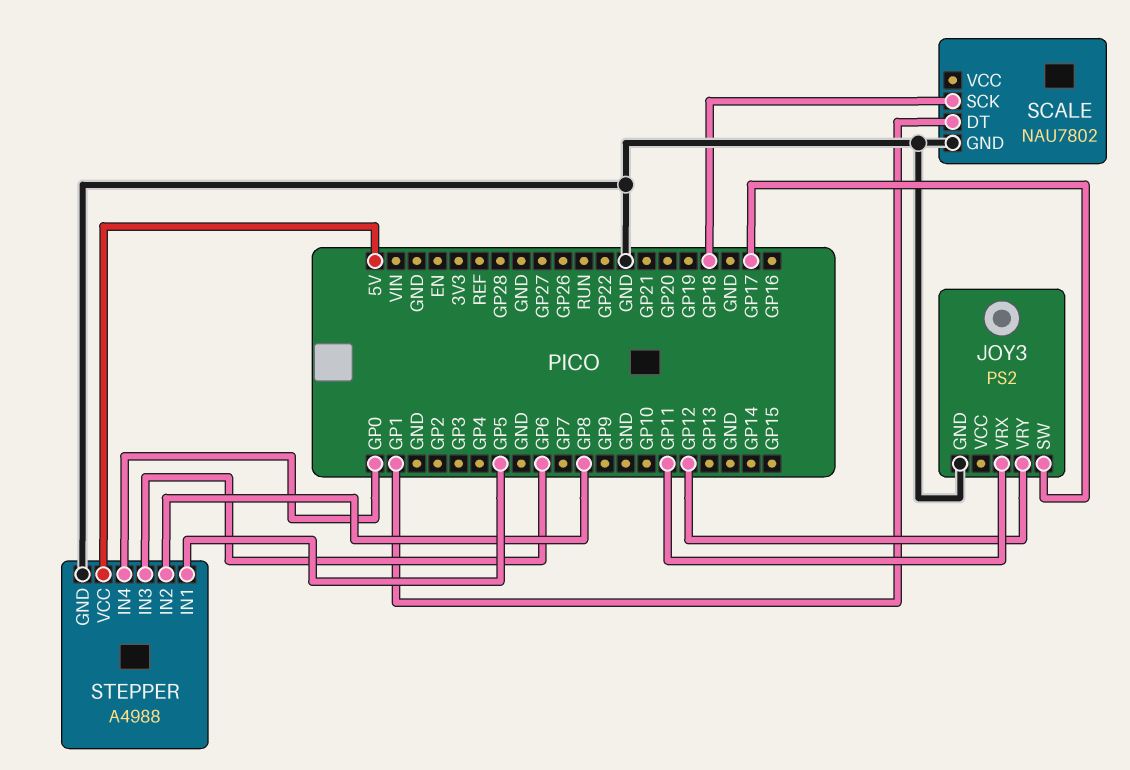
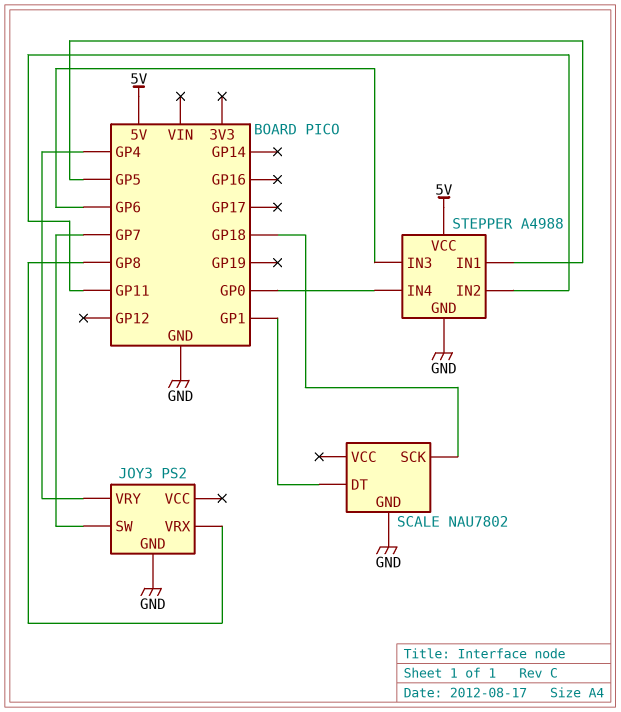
JOY3 pin SW: GP17 -> GP7
JOY3 pin VRX: GP11 -> GP8
JOY3 pin VRY: GP12 -> GP4
STEPPER pin IN2: GP8 -> GP11

